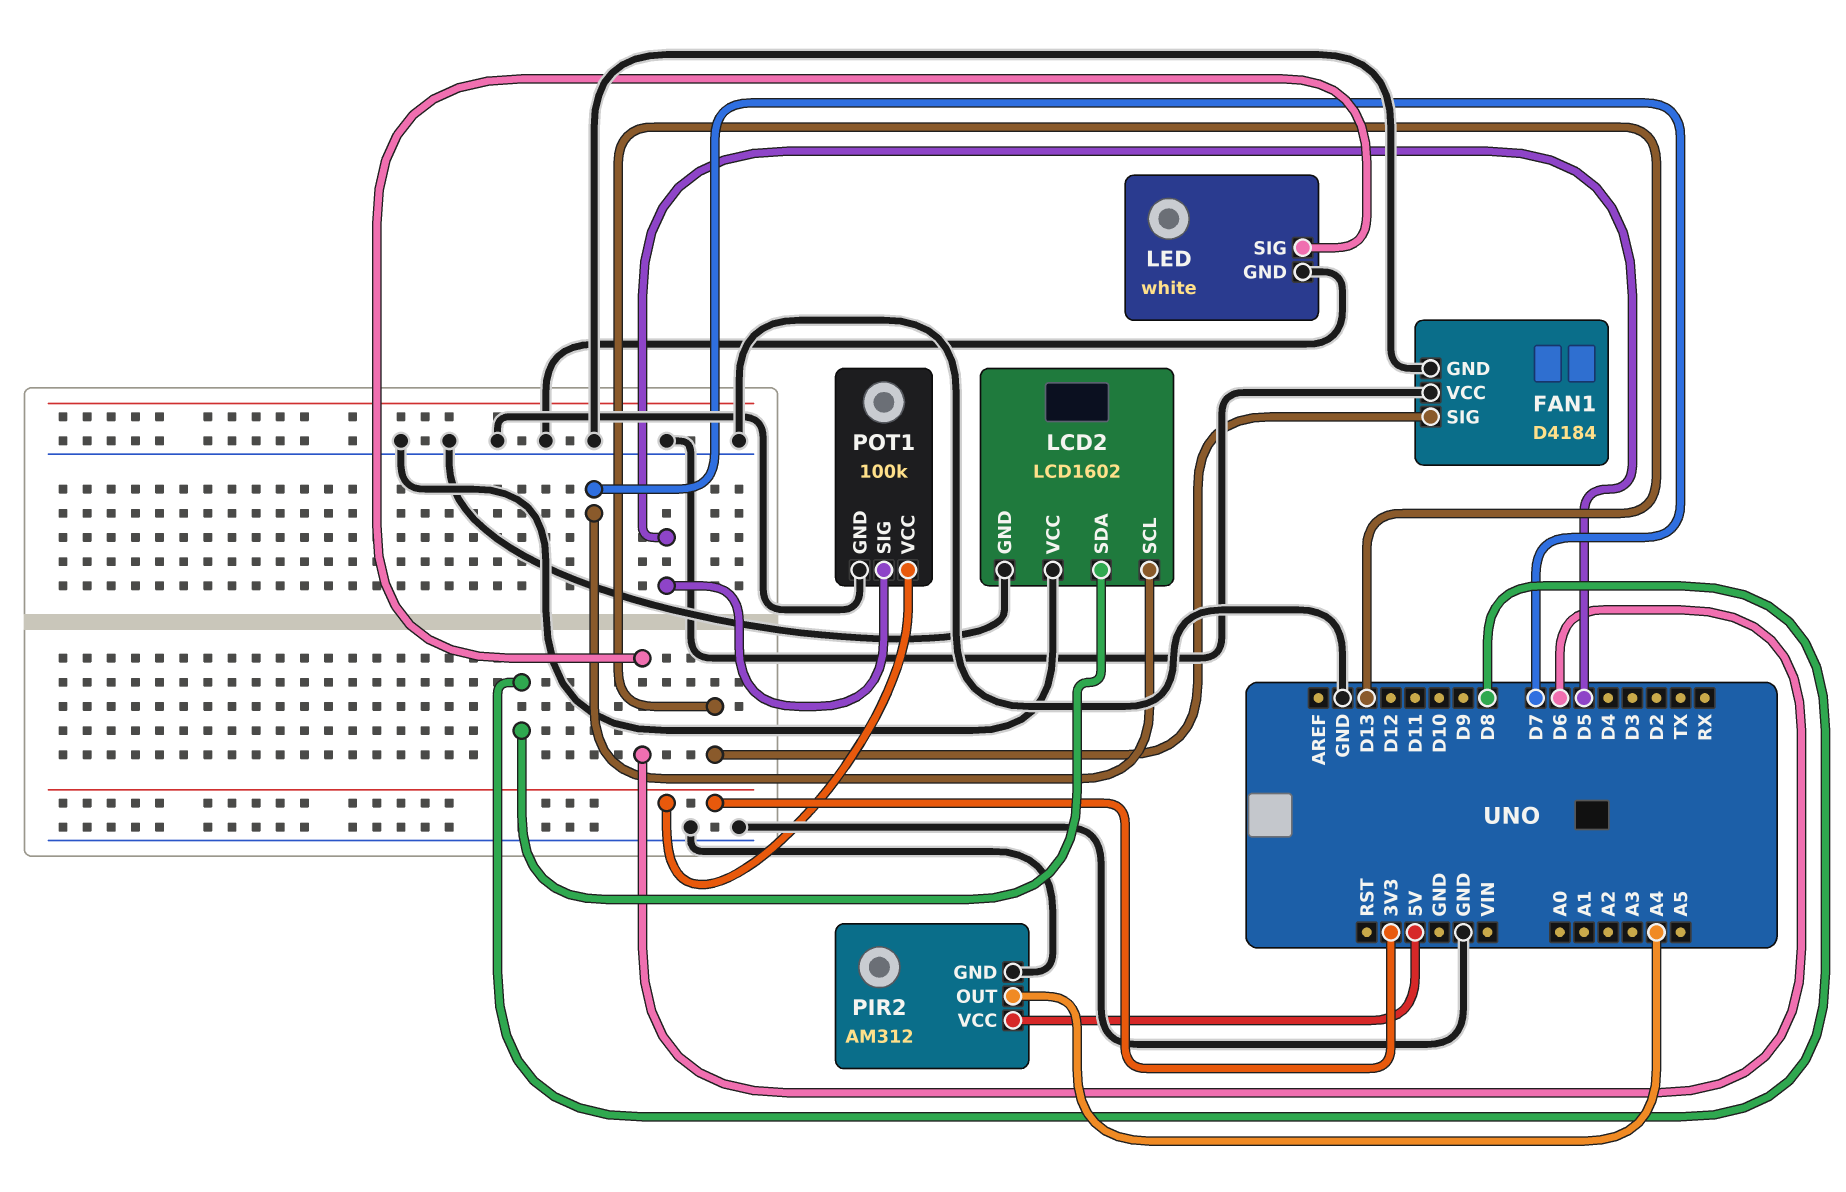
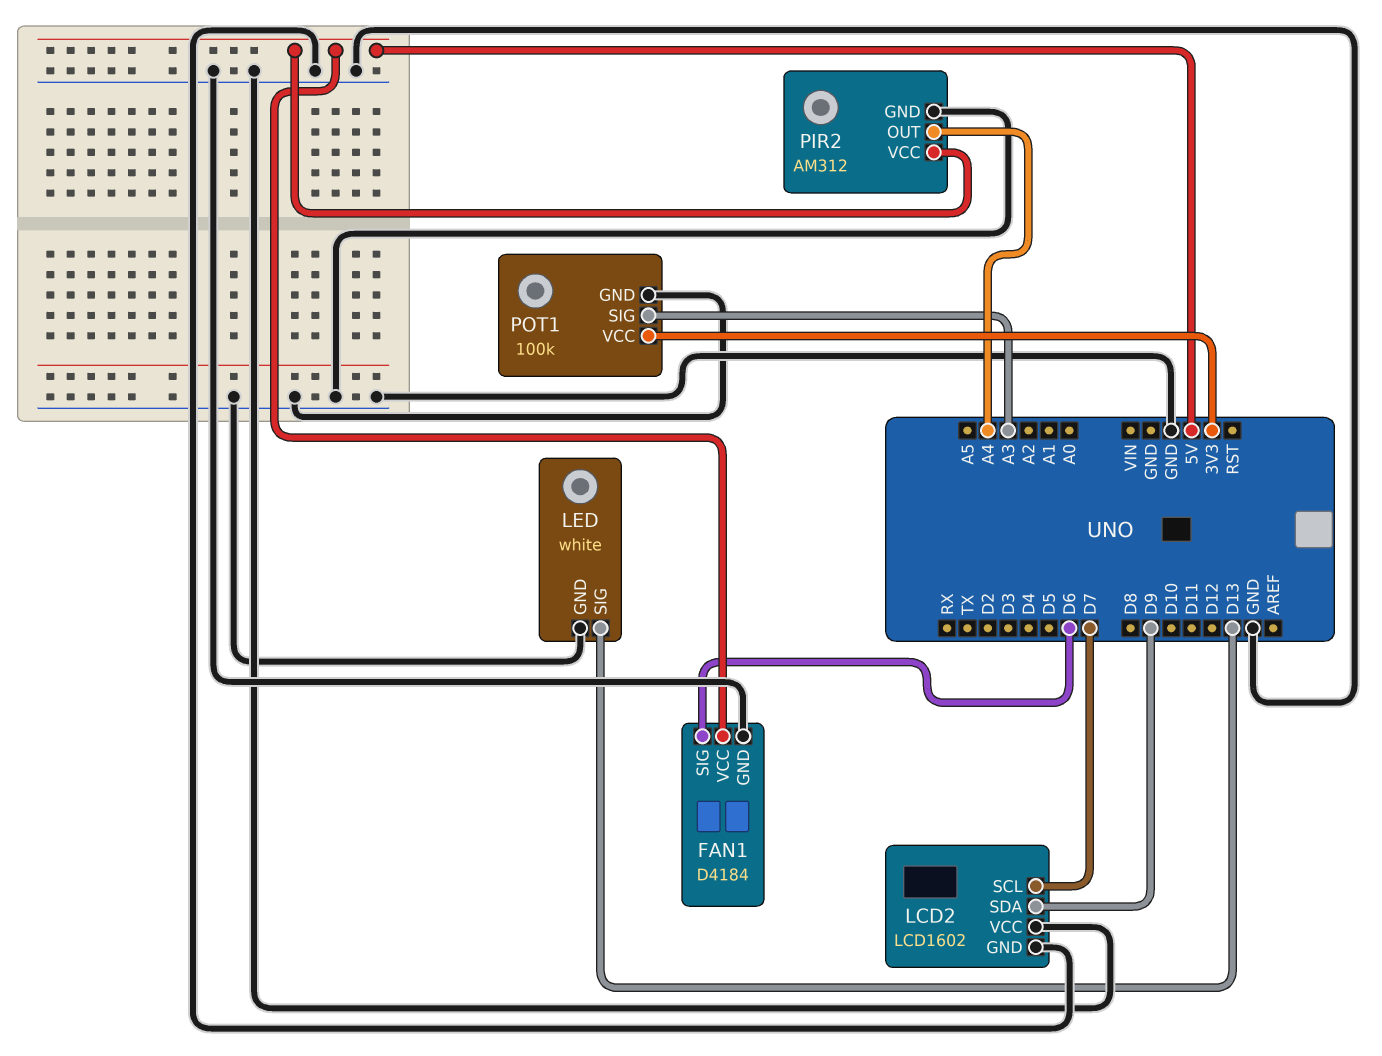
FAN1 pin SIG: D13 -> D6
FAN1 pin VCC: GND -> 5V
LCD2 pin SDA: D8 -> D9
LED pin SIG: D6 -> D13
POT1 pin SIG: D5 -> A3

